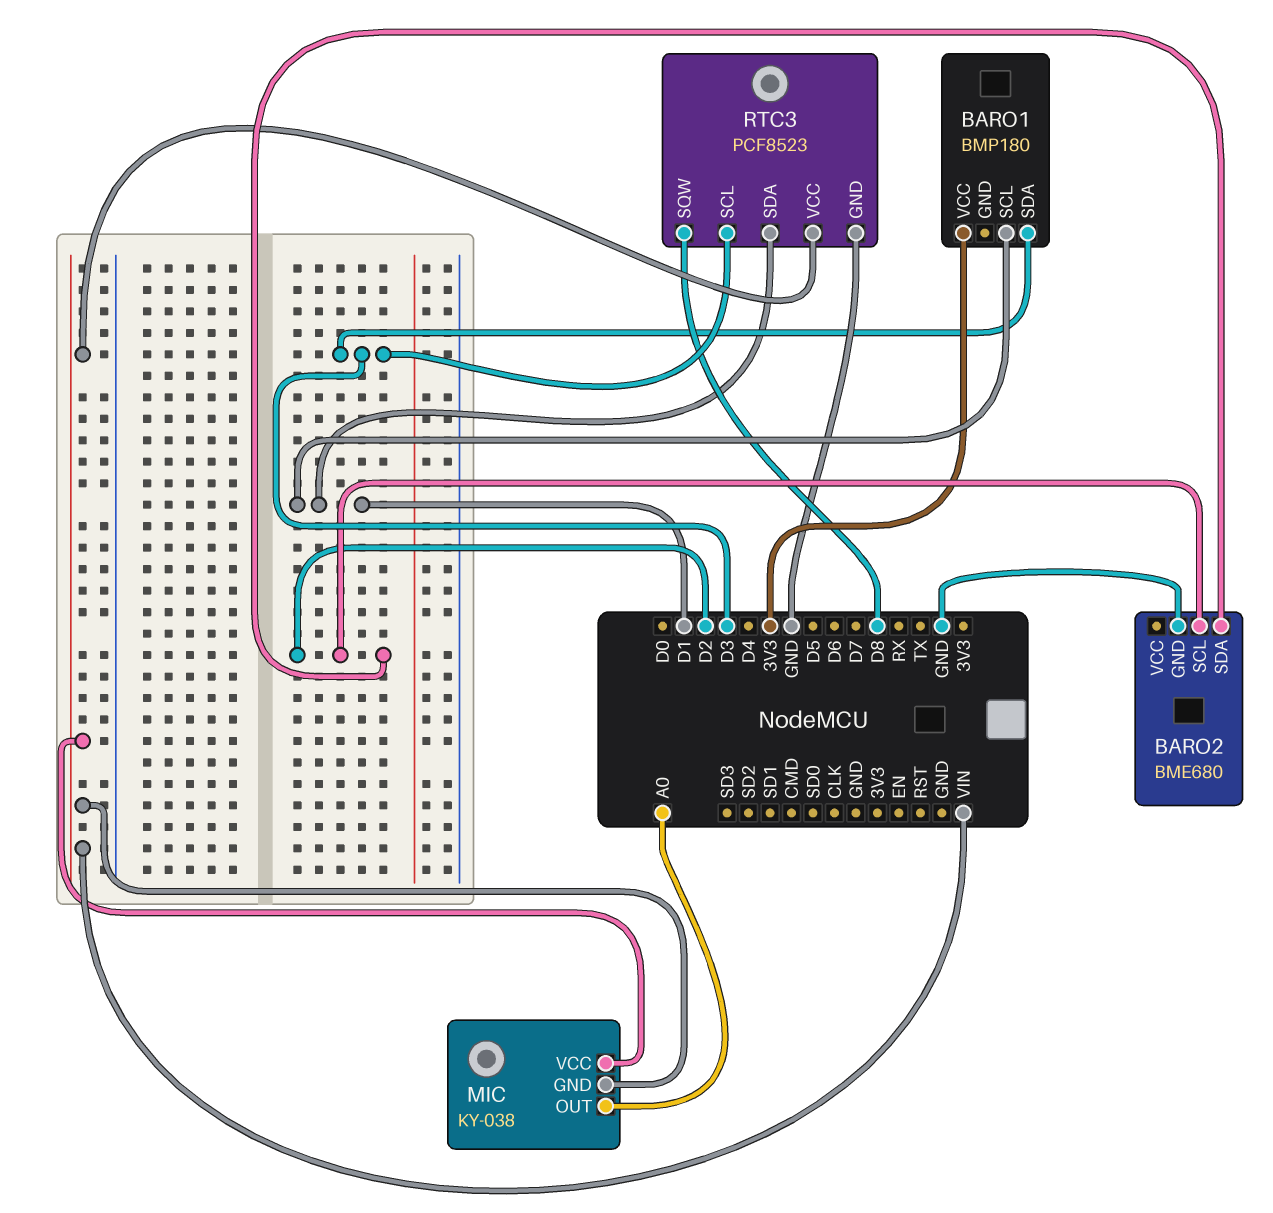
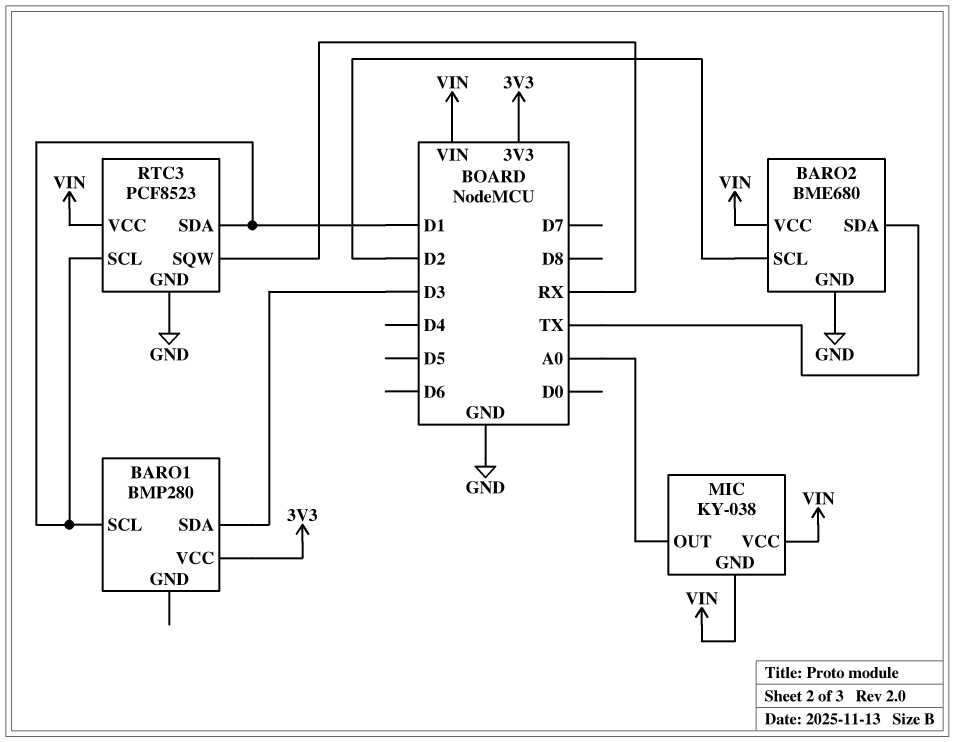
BARO1: BMP180 -> BMP280
BARO2 pin SDA: D2 -> TX
BARO2 pin VCC: none -> VIN
RTC3 pin SCL: D3 -> D1
RTC3 pin SQW: D8 -> RX

